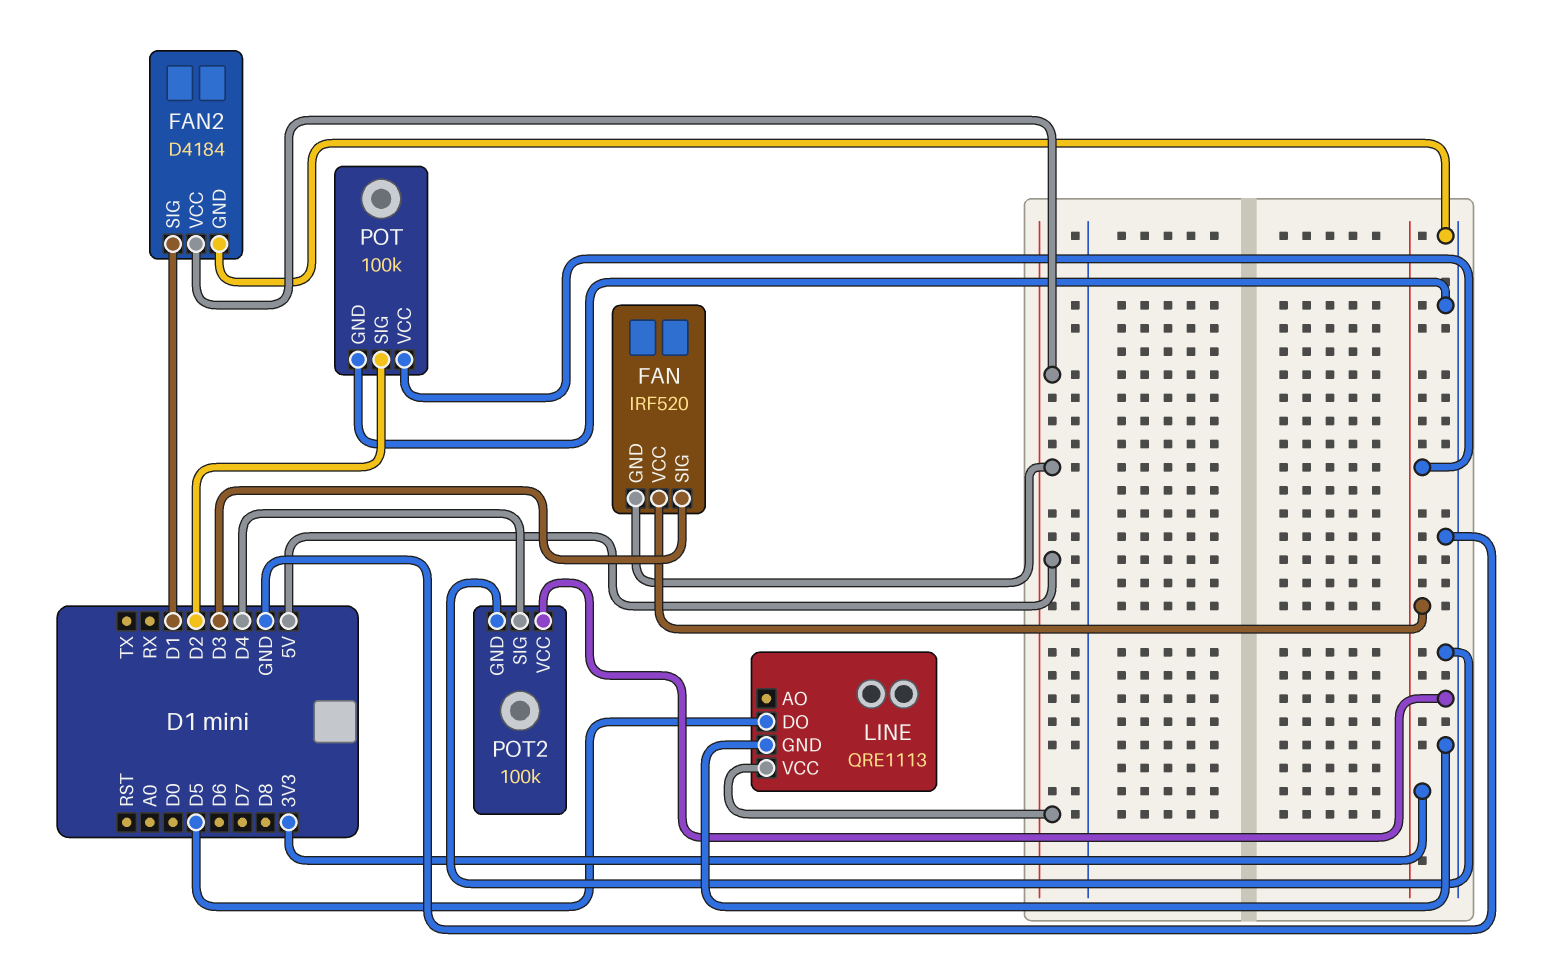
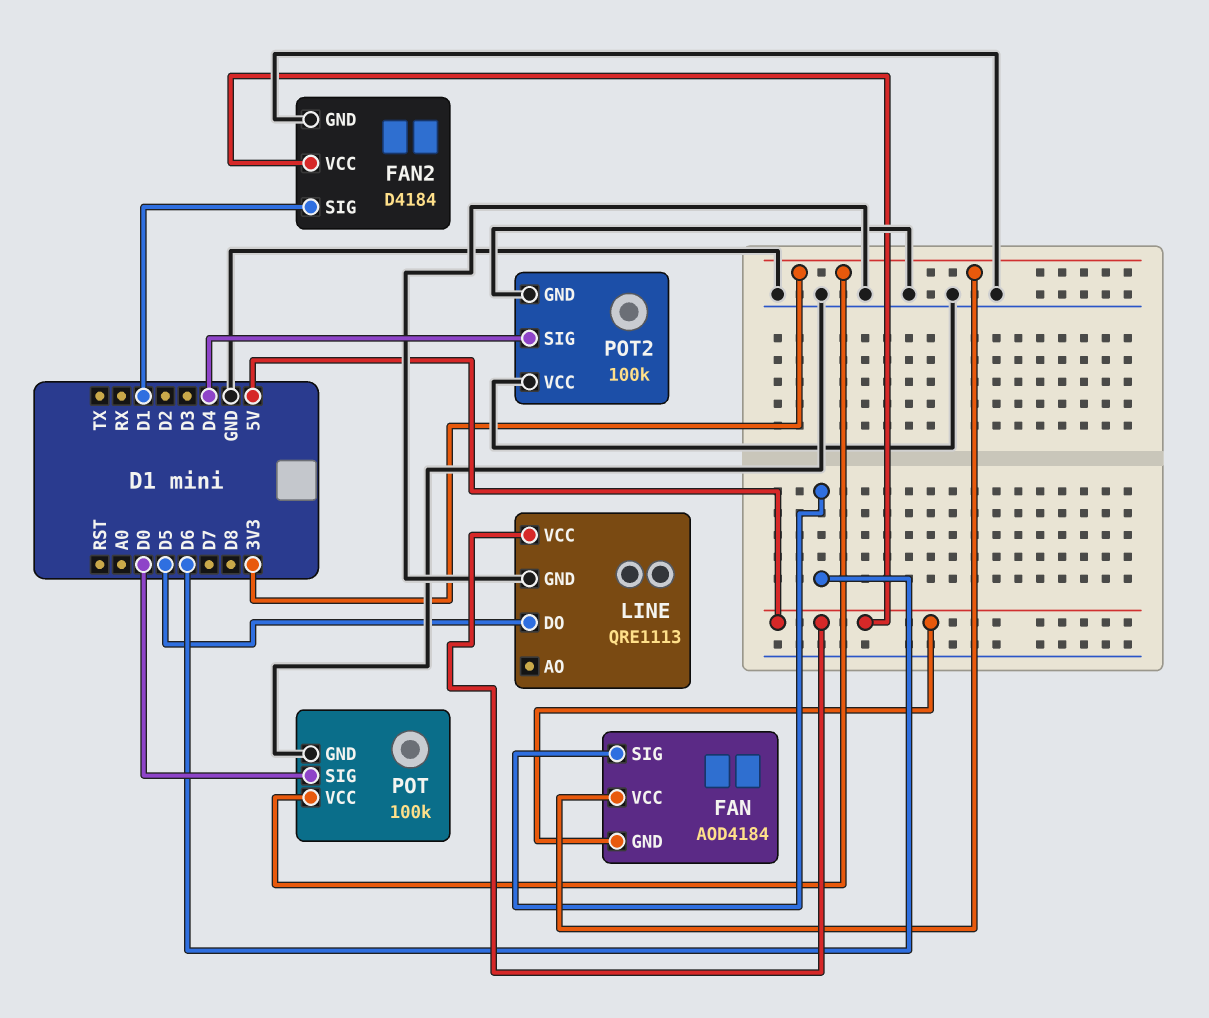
FAN: IRF520 -> AOD4184
FAN pin SIG: D3 -> D6
POT pin SIG: D2 -> D0

